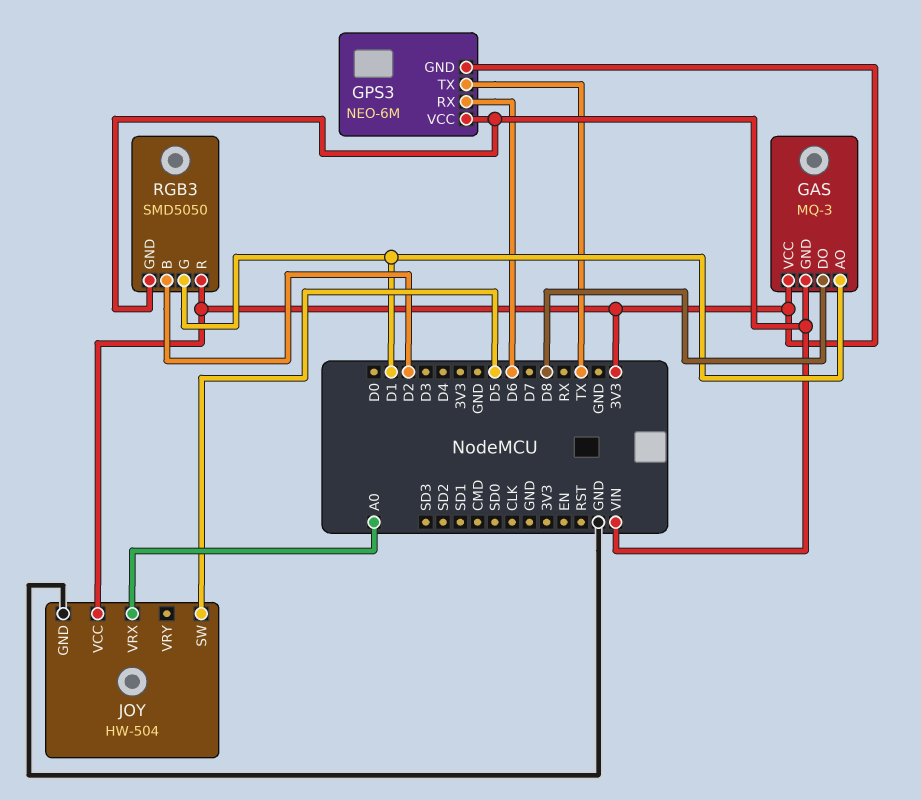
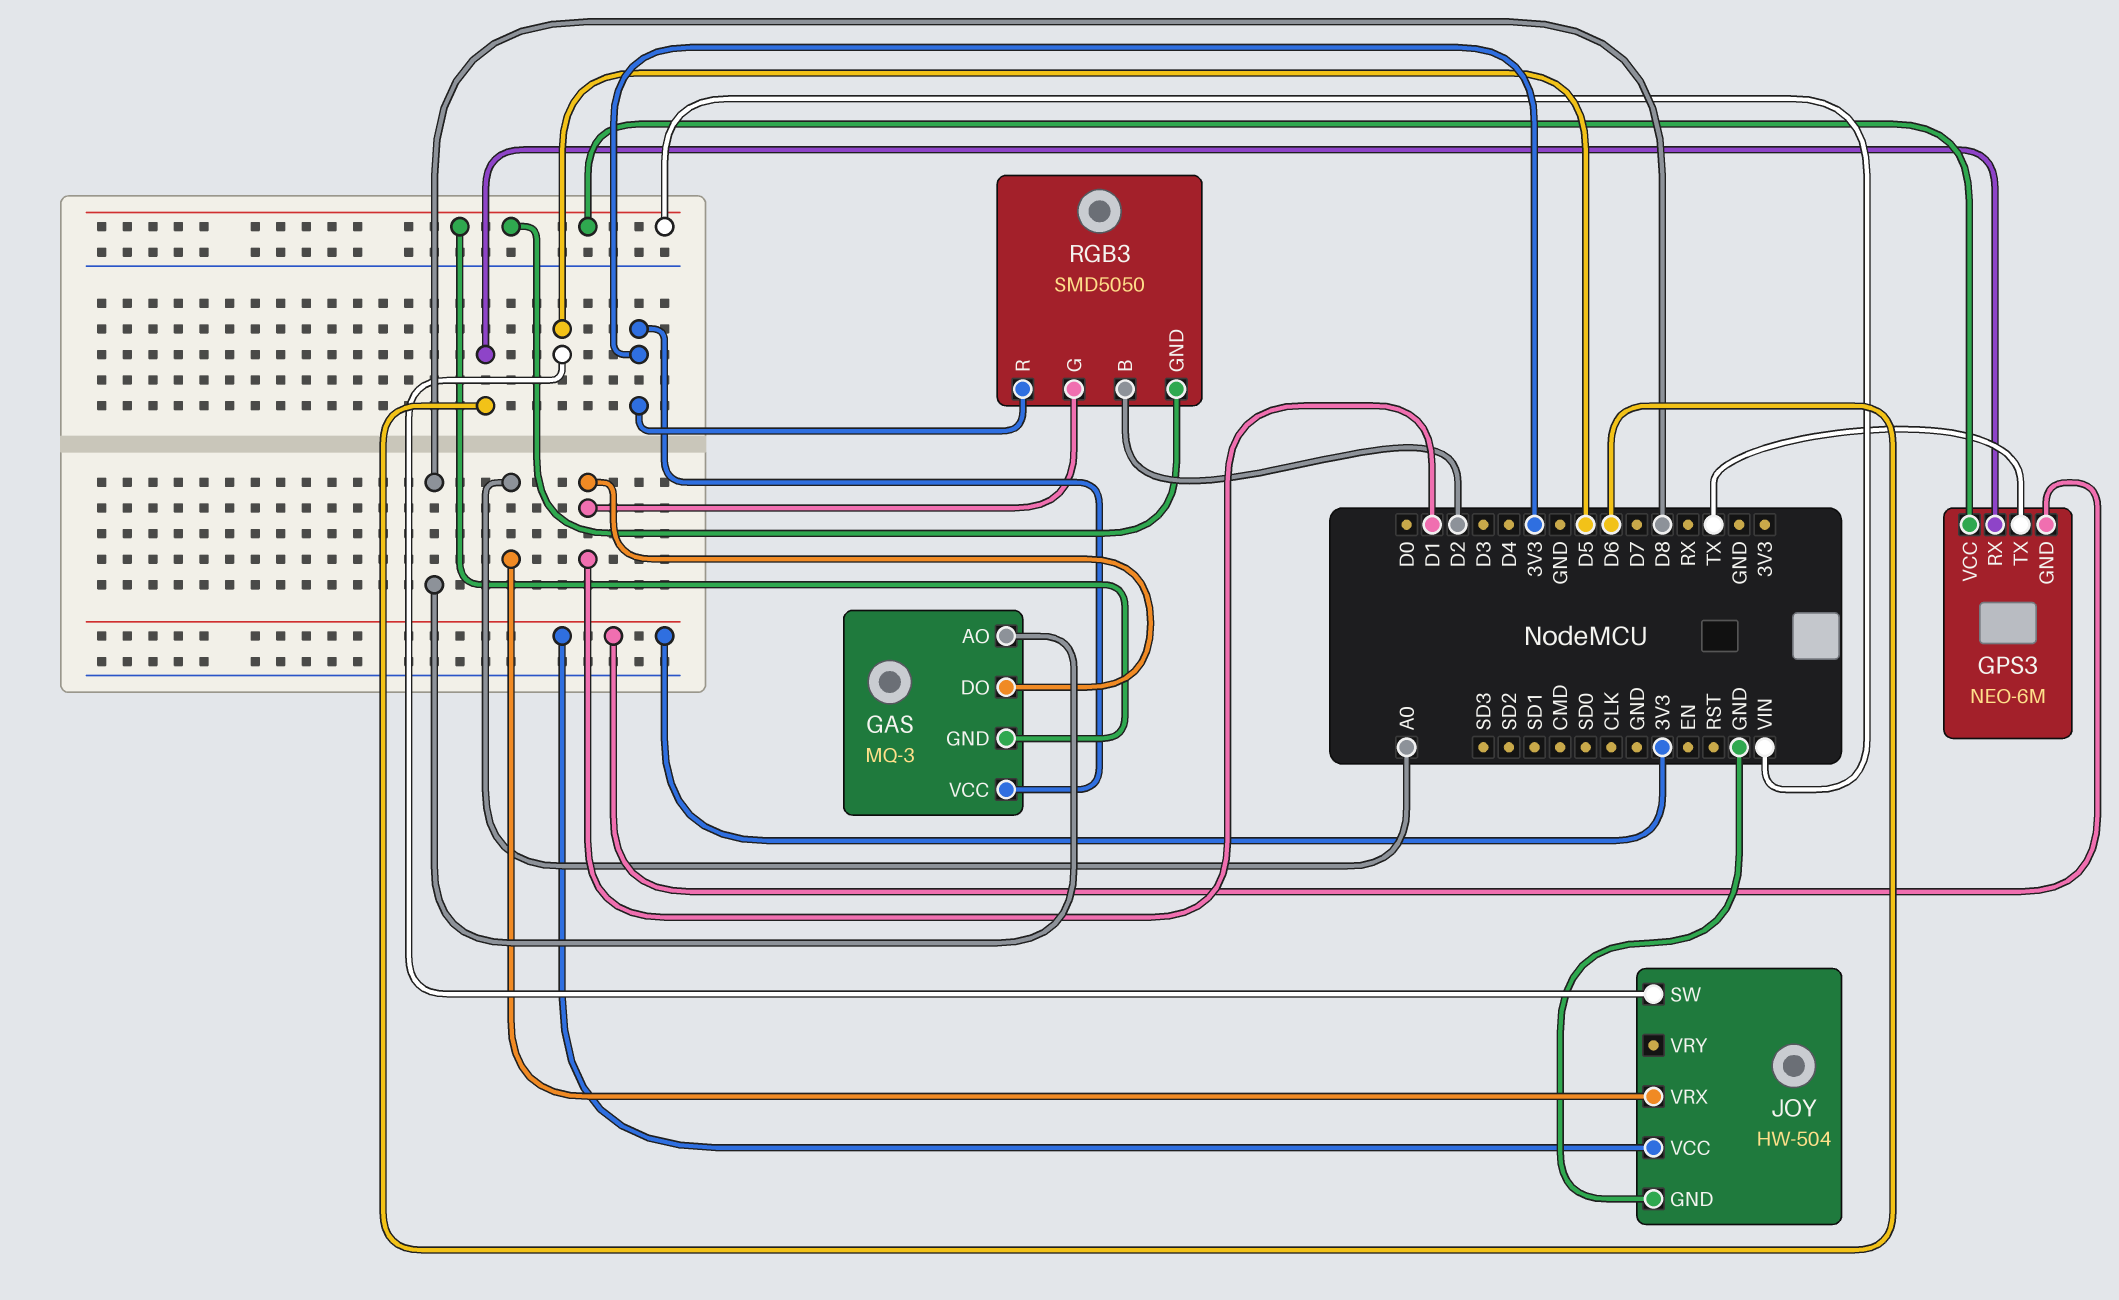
GAS pin AO: D1 -> D8
GAS pin DO: D8 -> D1

